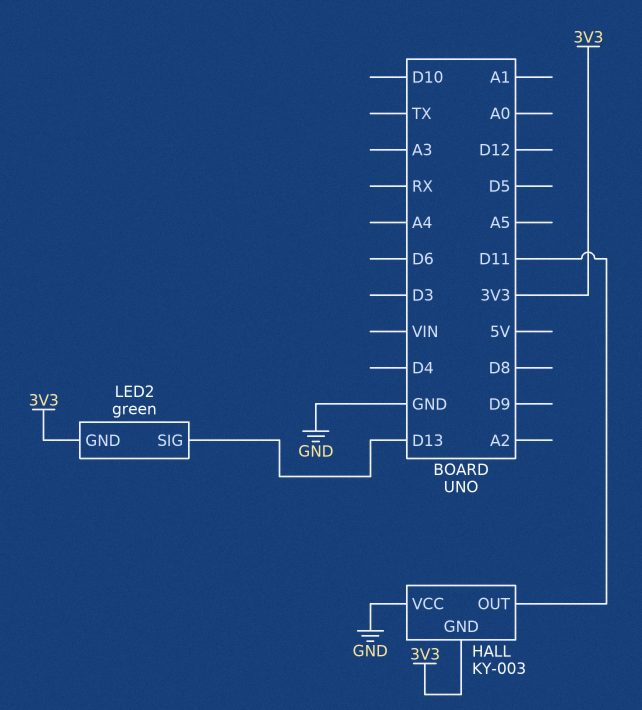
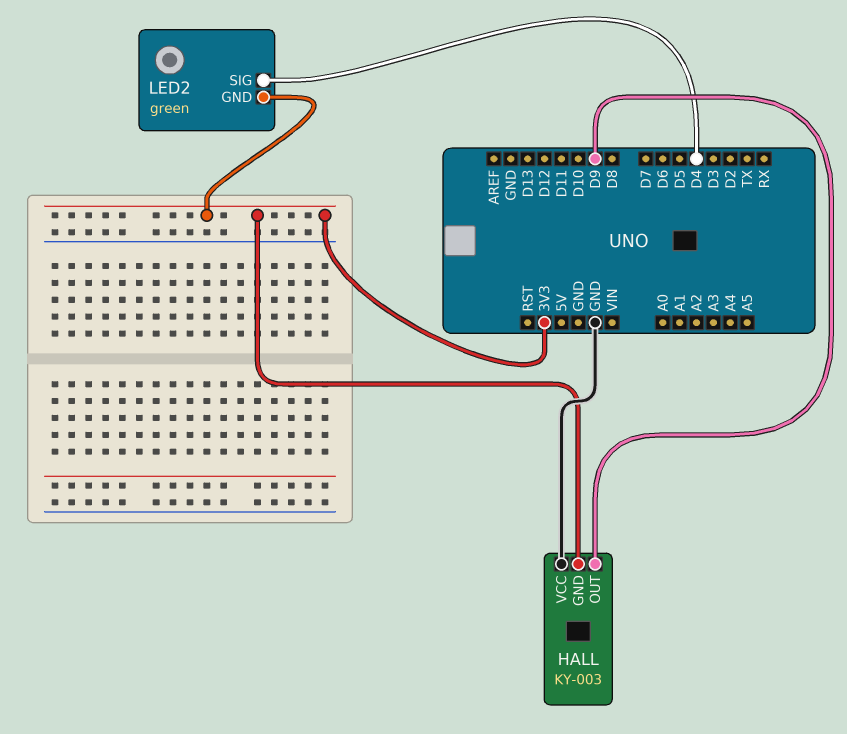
HALL pin OUT: D11 -> D9
LED2 pin SIG: D13 -> D4

